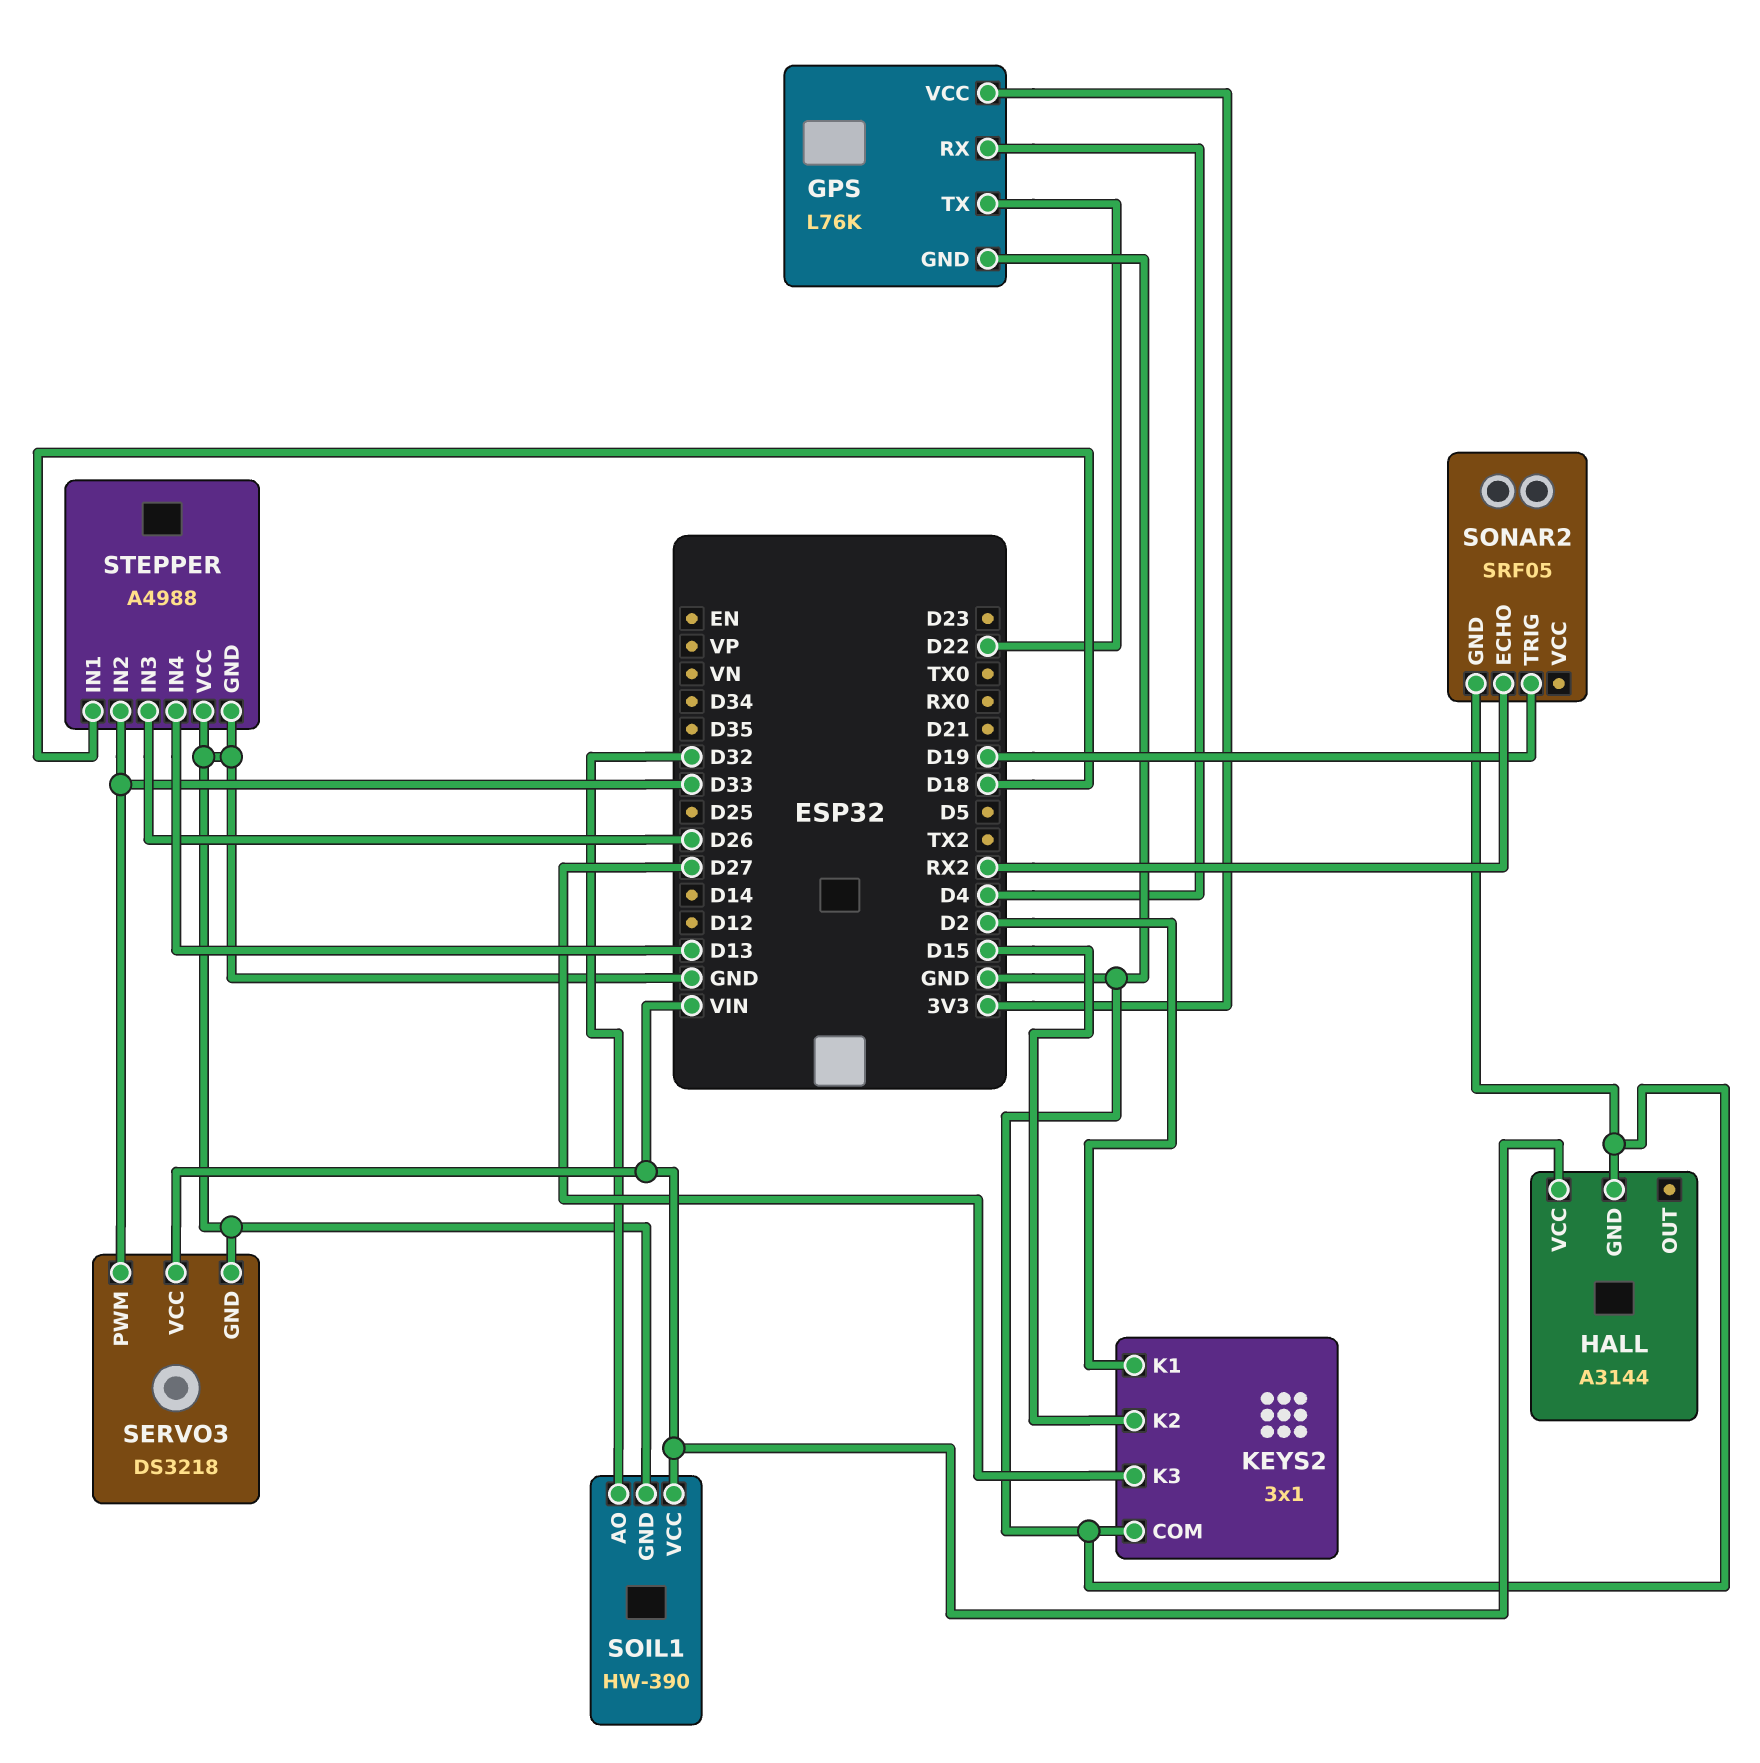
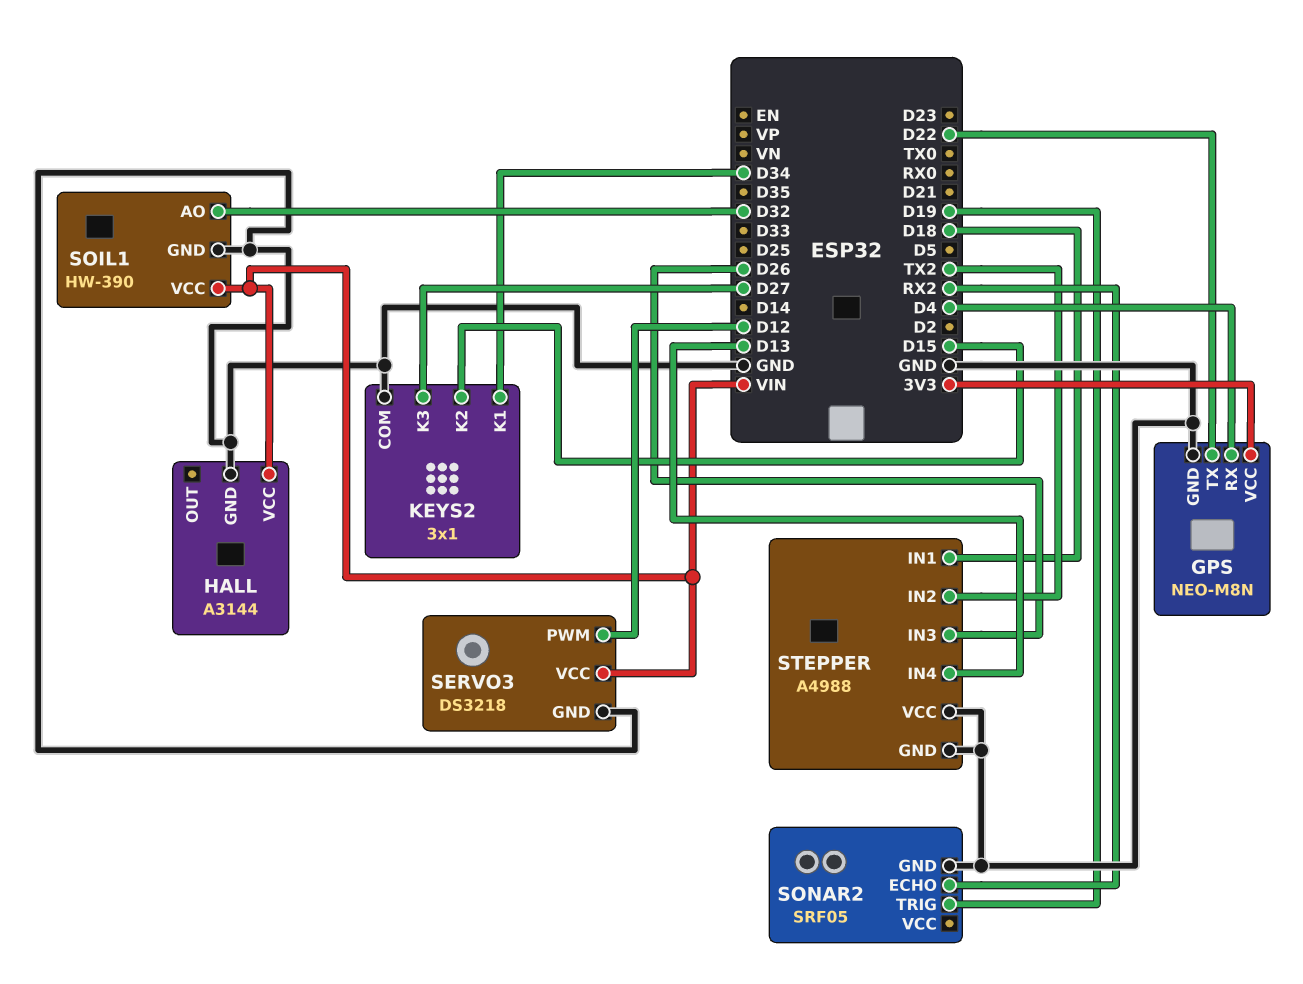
GPS: L76K -> NEO-M8N
KEYS2 pin K1: D2 -> D34
SERVO3 pin PWM: D33 -> D12
STEPPER pin IN2: D33 -> TX2

